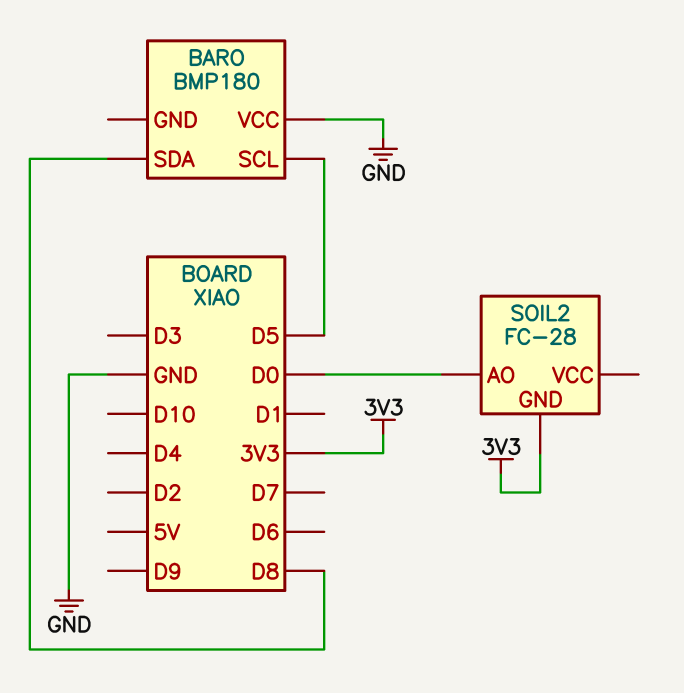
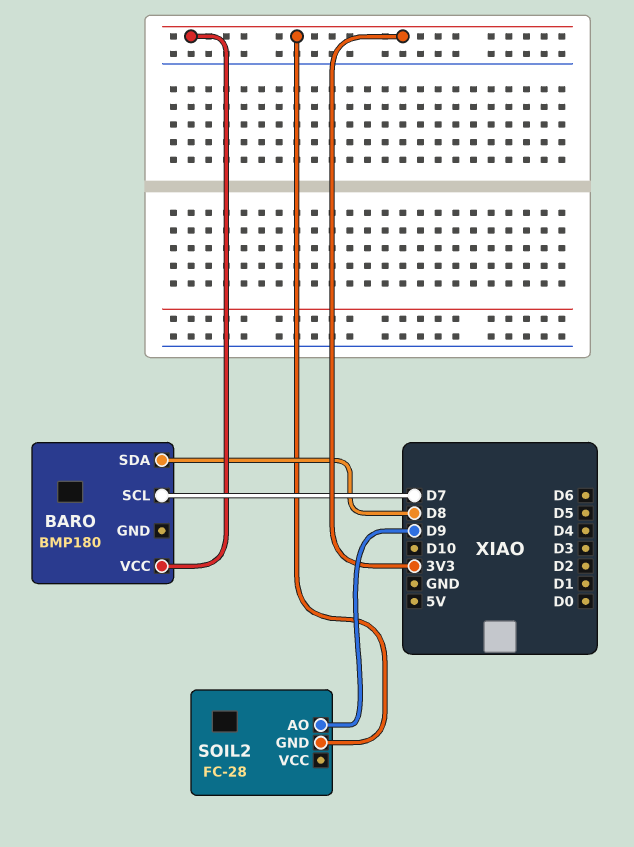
BARO pin SCL: D5 -> D7
BARO pin VCC: GND -> 3V3
SOIL2 pin AO: D0 -> D9

